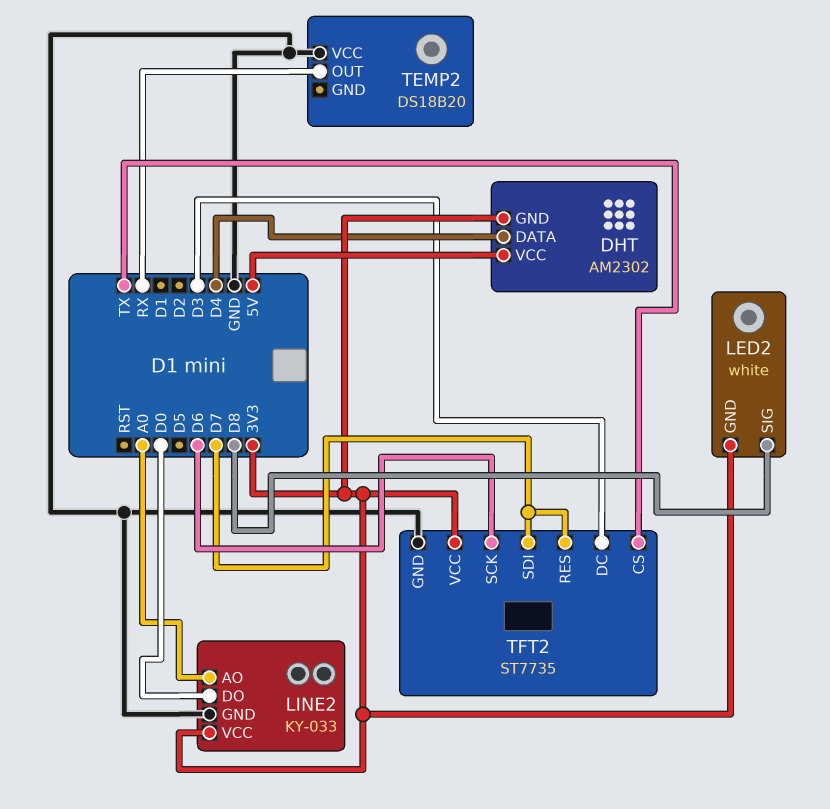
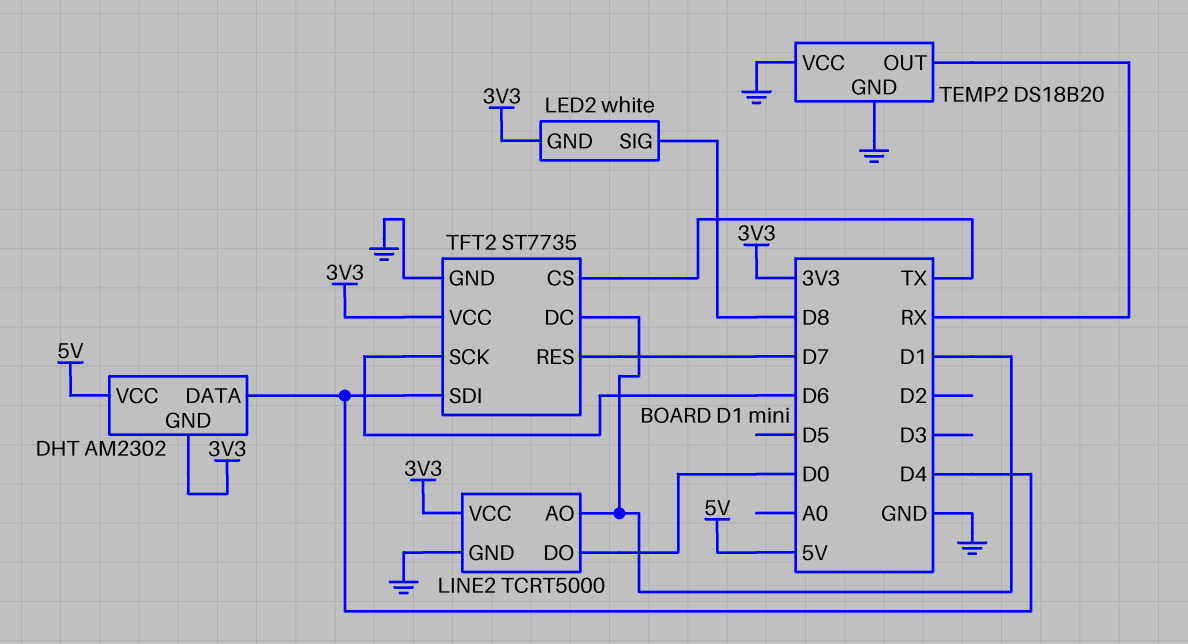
LINE2: KY-033 -> TCRT5000
LINE2 pin AO: A0 -> D1
TEMP2 pin GND: none -> GND
TFT2 pin DC: D3 -> D1
TFT2 pin SDI: D7 -> D4

